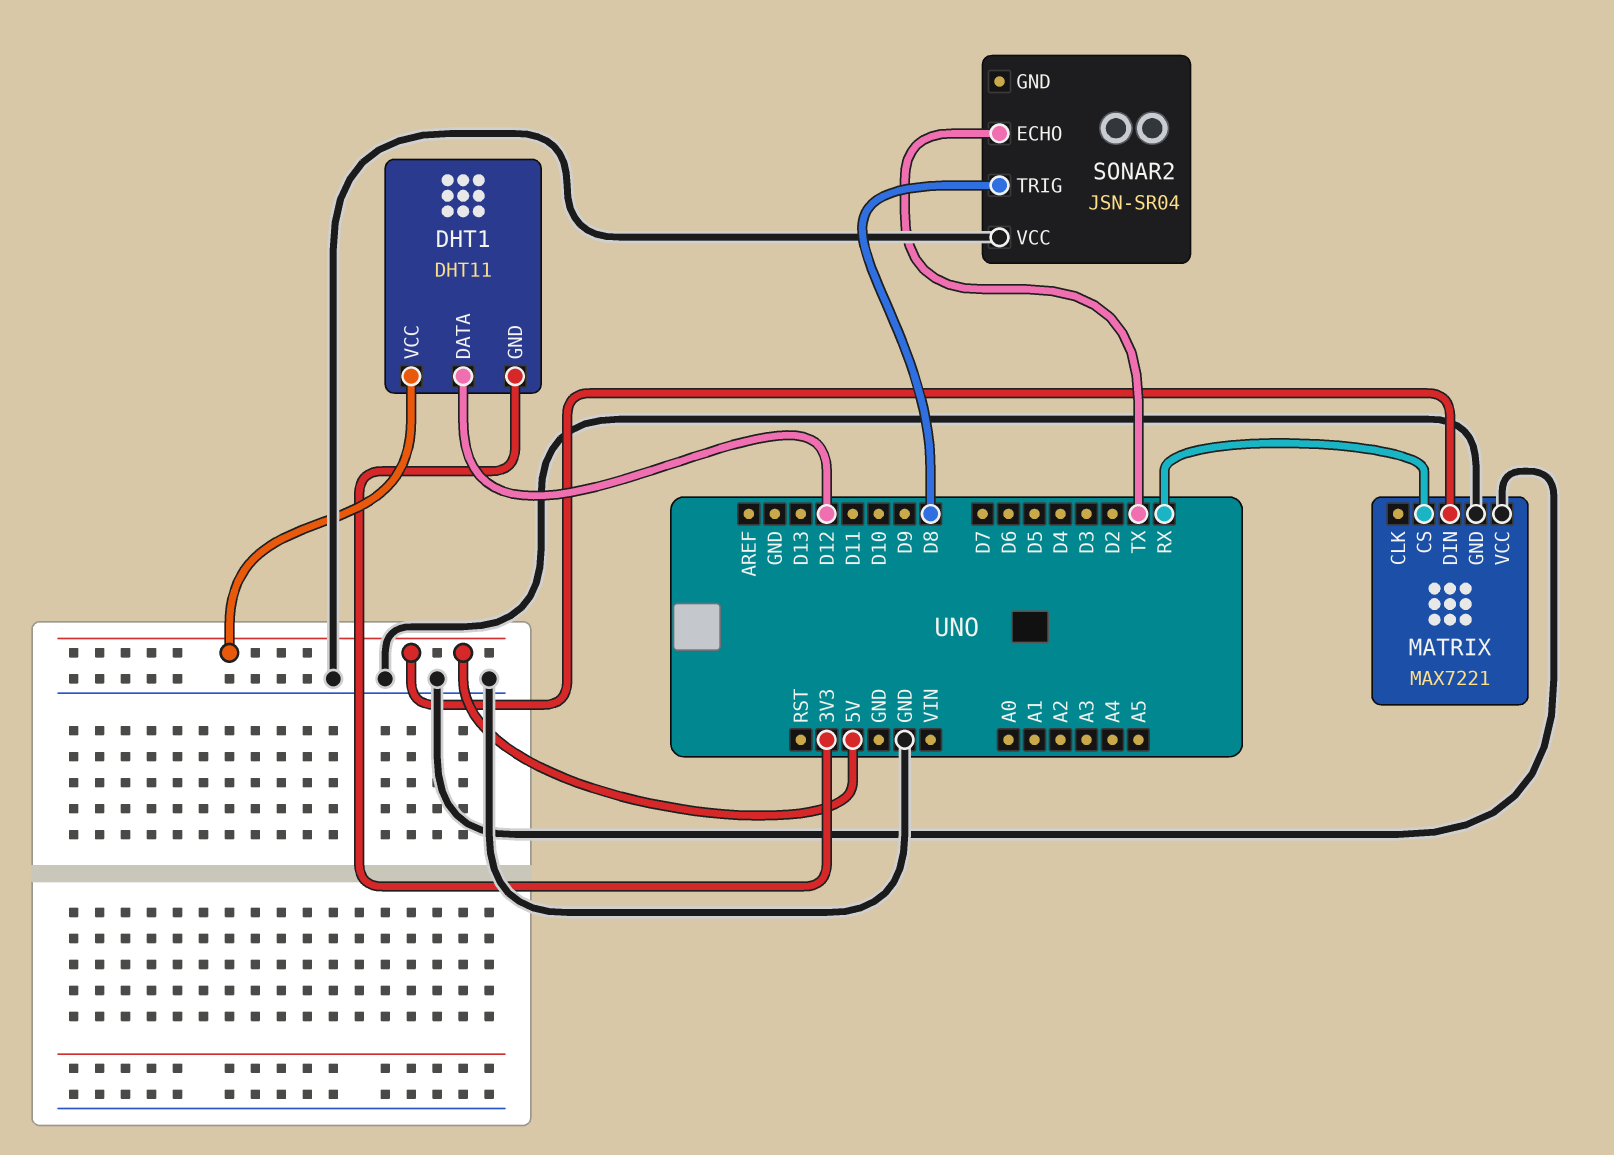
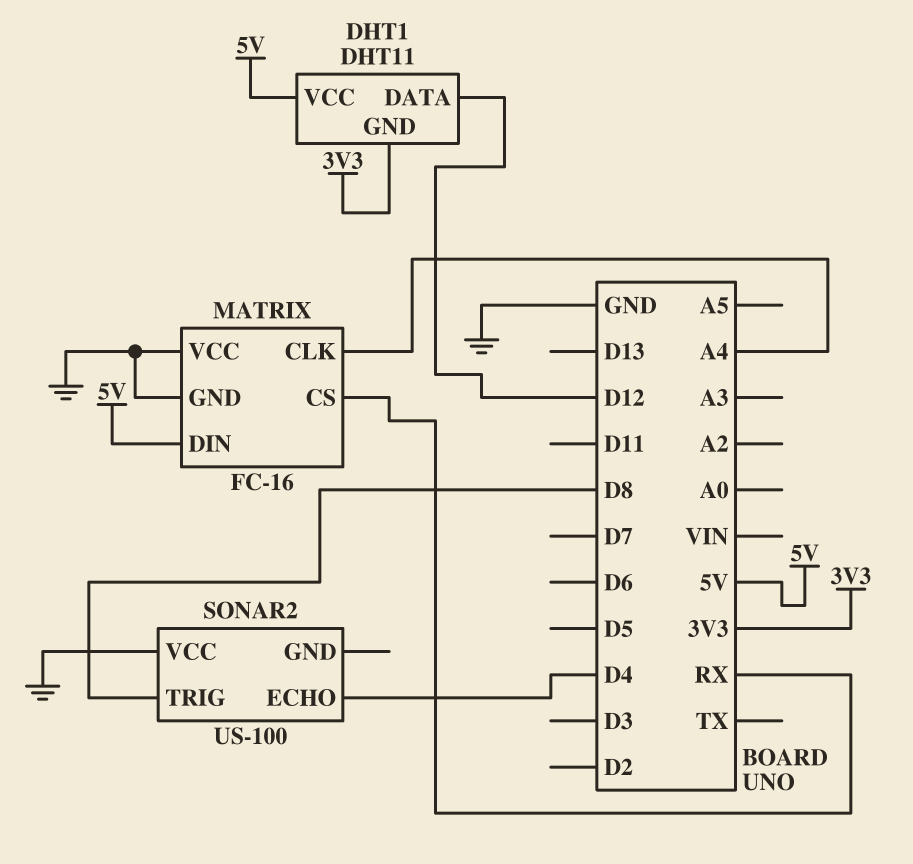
MATRIX: MAX7221 -> FC-16
MATRIX pin CLK: none -> A4
SONAR2: JSN-SR04 -> US-100
SONAR2 pin ECHO: TX -> D4

